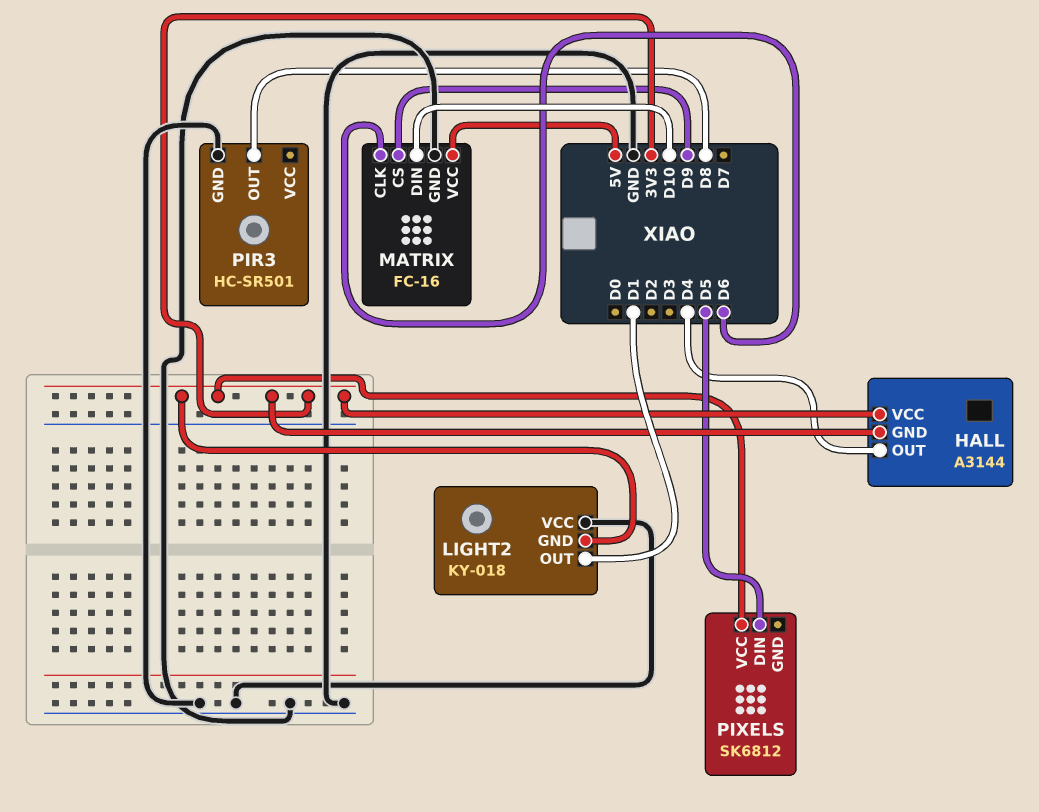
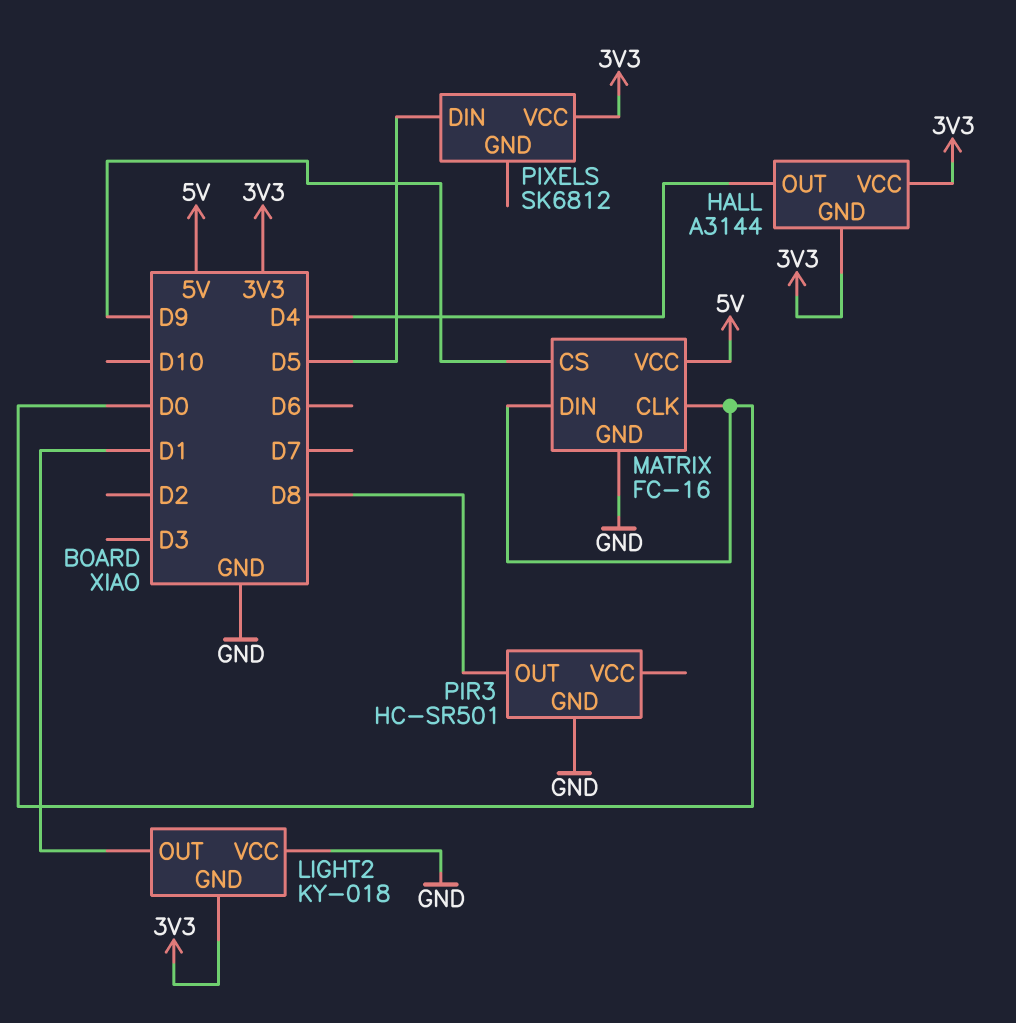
MATRIX pin CLK: D6 -> D0
MATRIX pin DIN: D10 -> D0

